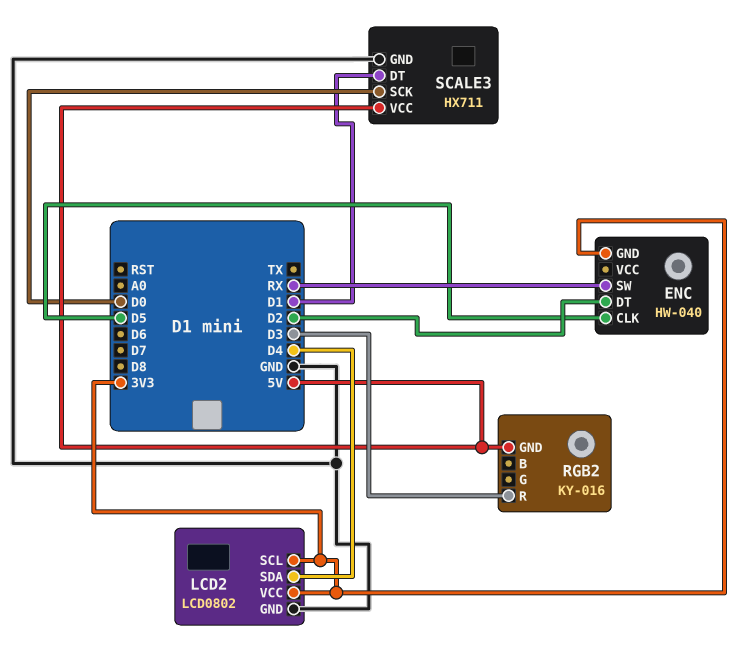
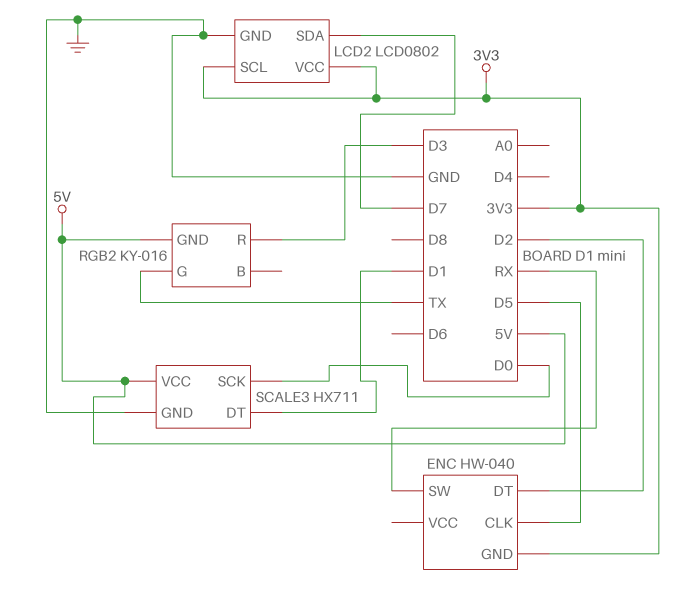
LCD2 pin SDA: D4 -> D7
RGB2 pin G: none -> TX

